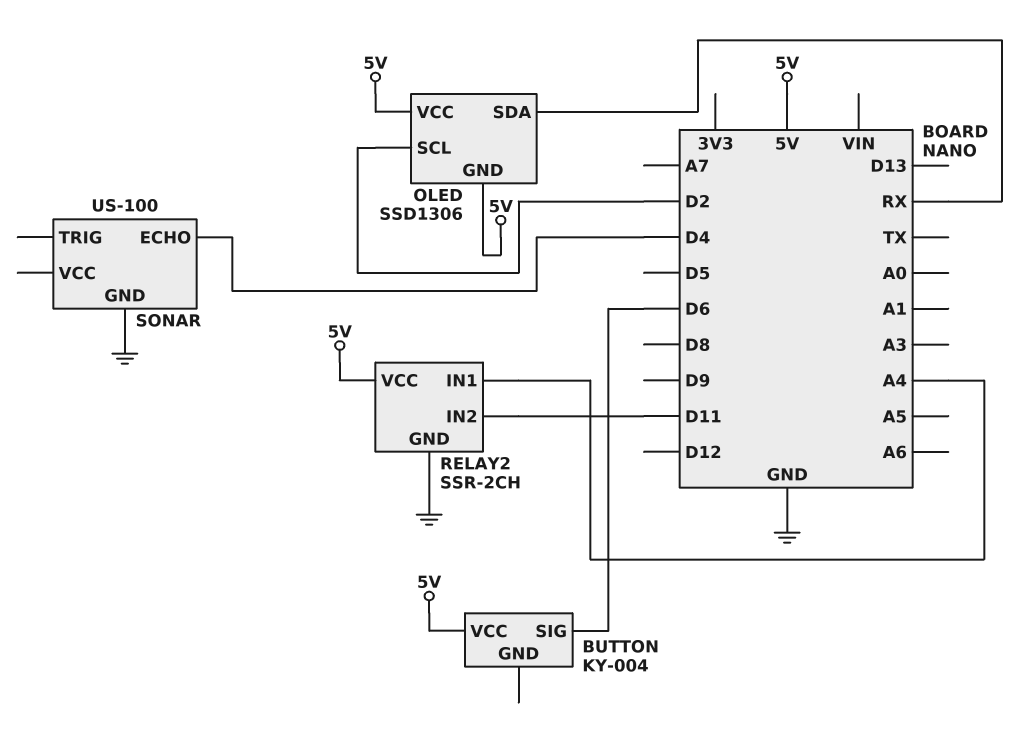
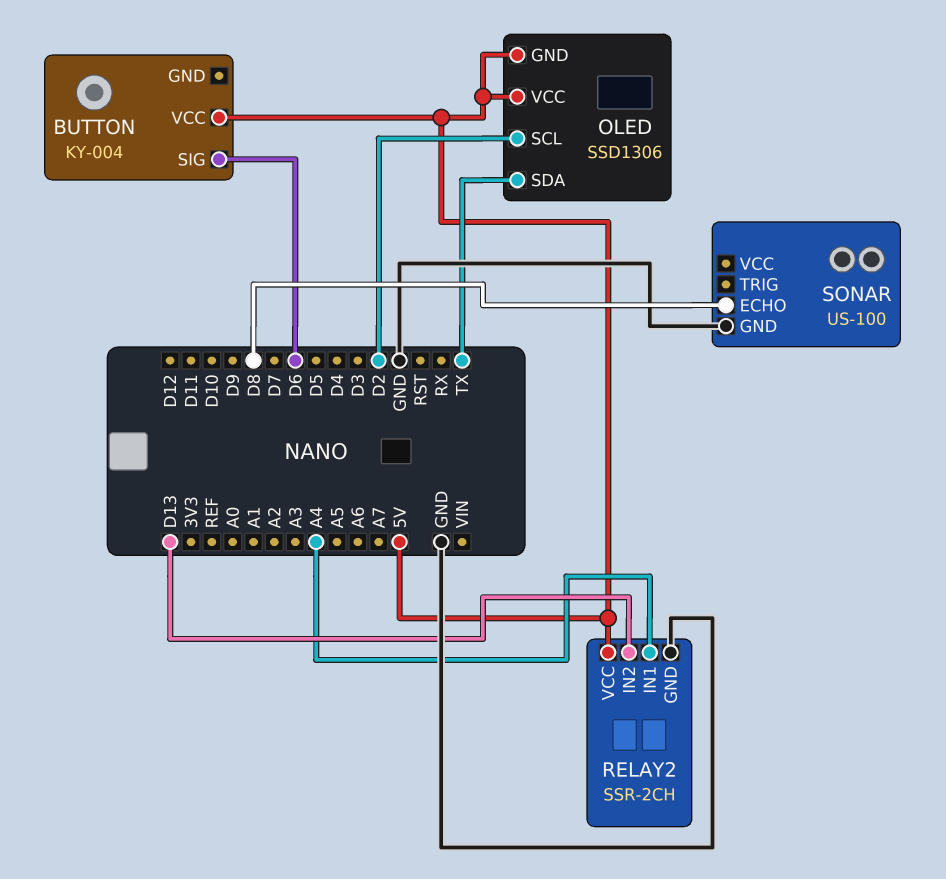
OLED pin SDA: RX -> TX
RELAY2 pin IN2: D11 -> D13
SONAR pin ECHO: D4 -> D8

